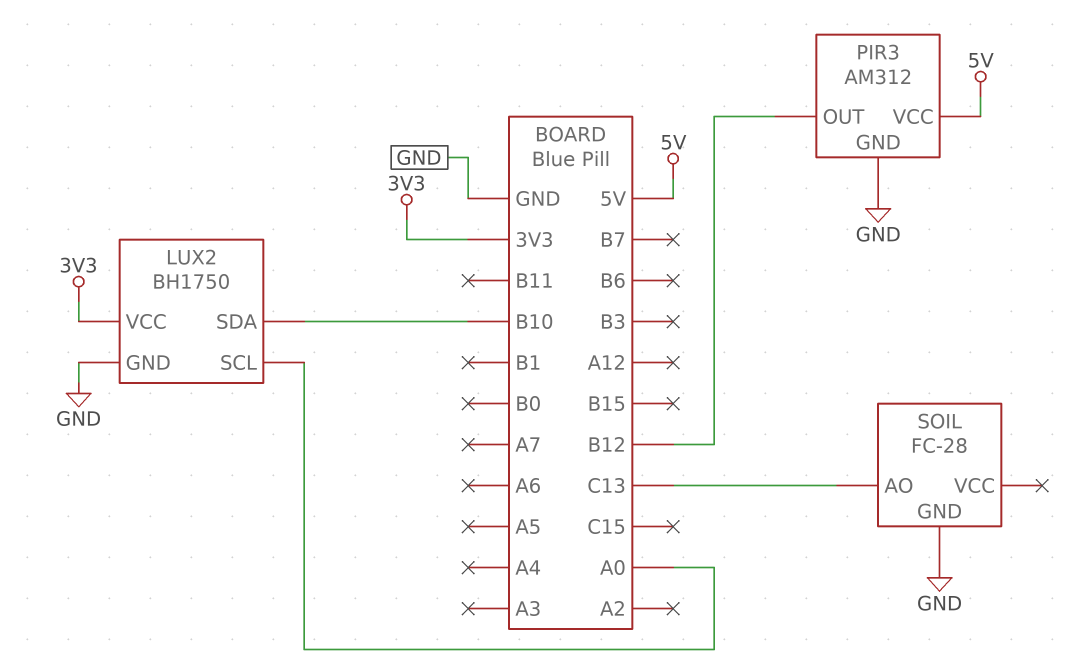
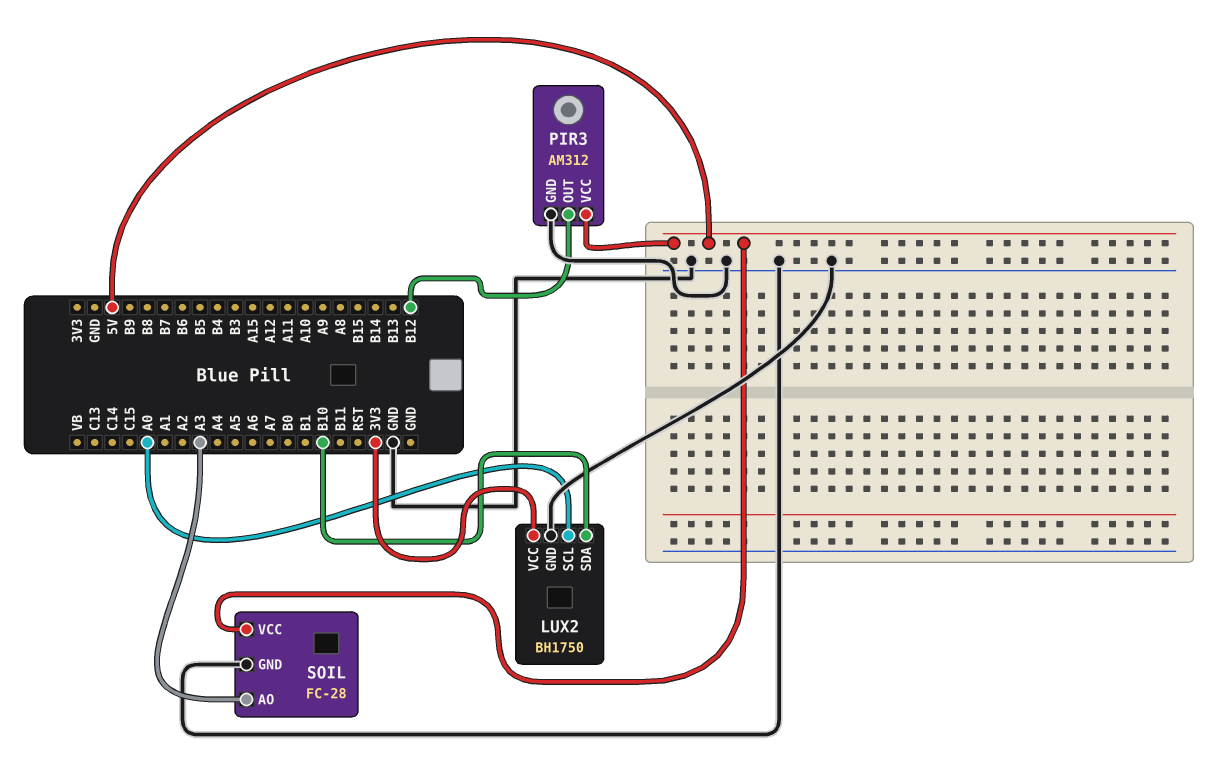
SOIL pin AO: C13 -> A3
SOIL pin VCC: none -> 5V

